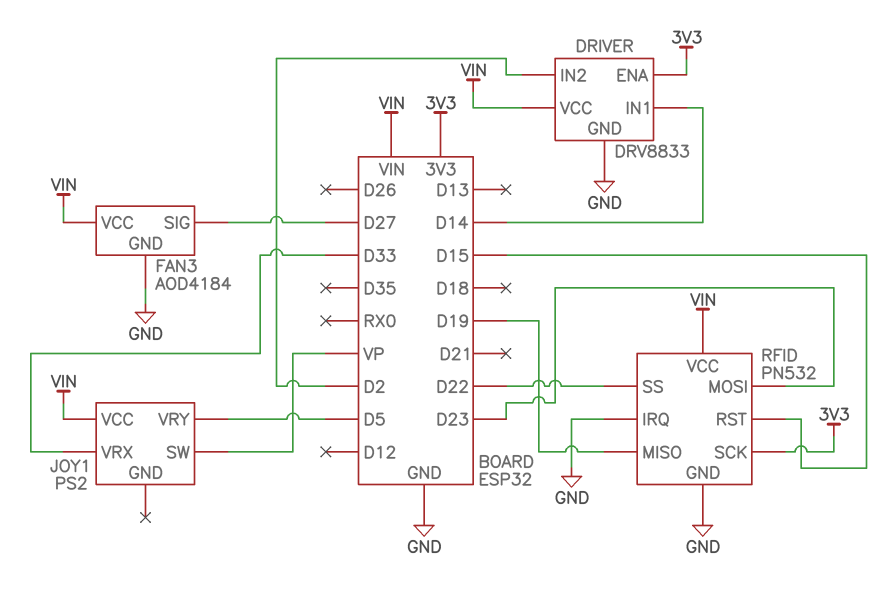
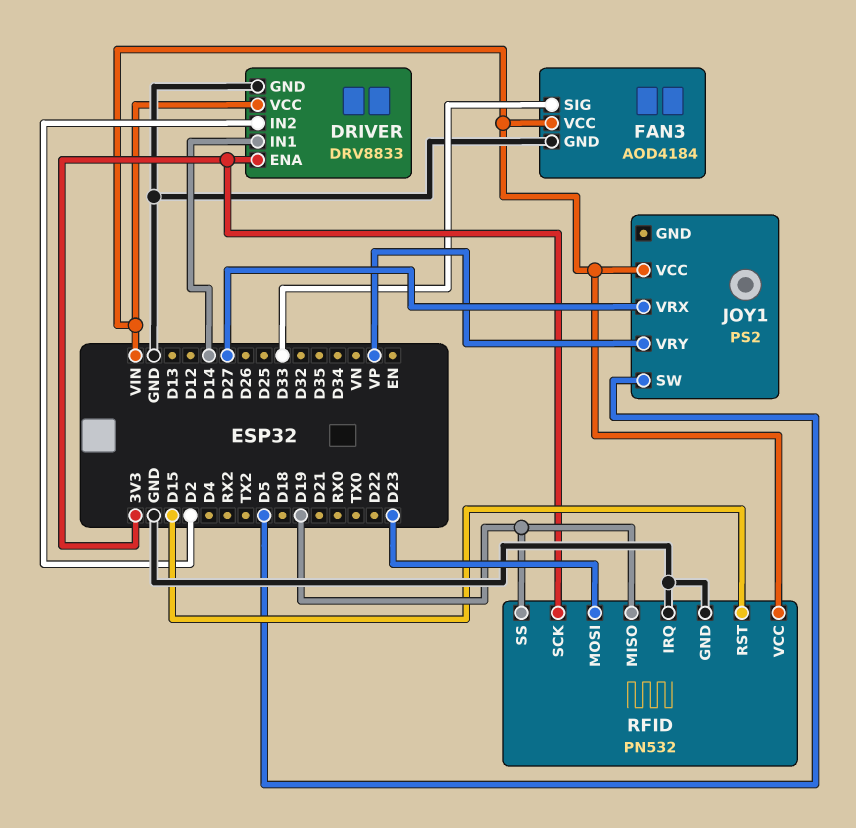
FAN3 pin SIG: D27 -> D33
JOY1 pin SW: VP -> D5
JOY1 pin VRX: D33 -> D27
JOY1 pin VRY: D5 -> VP
RFID pin SS: D22 -> D19

